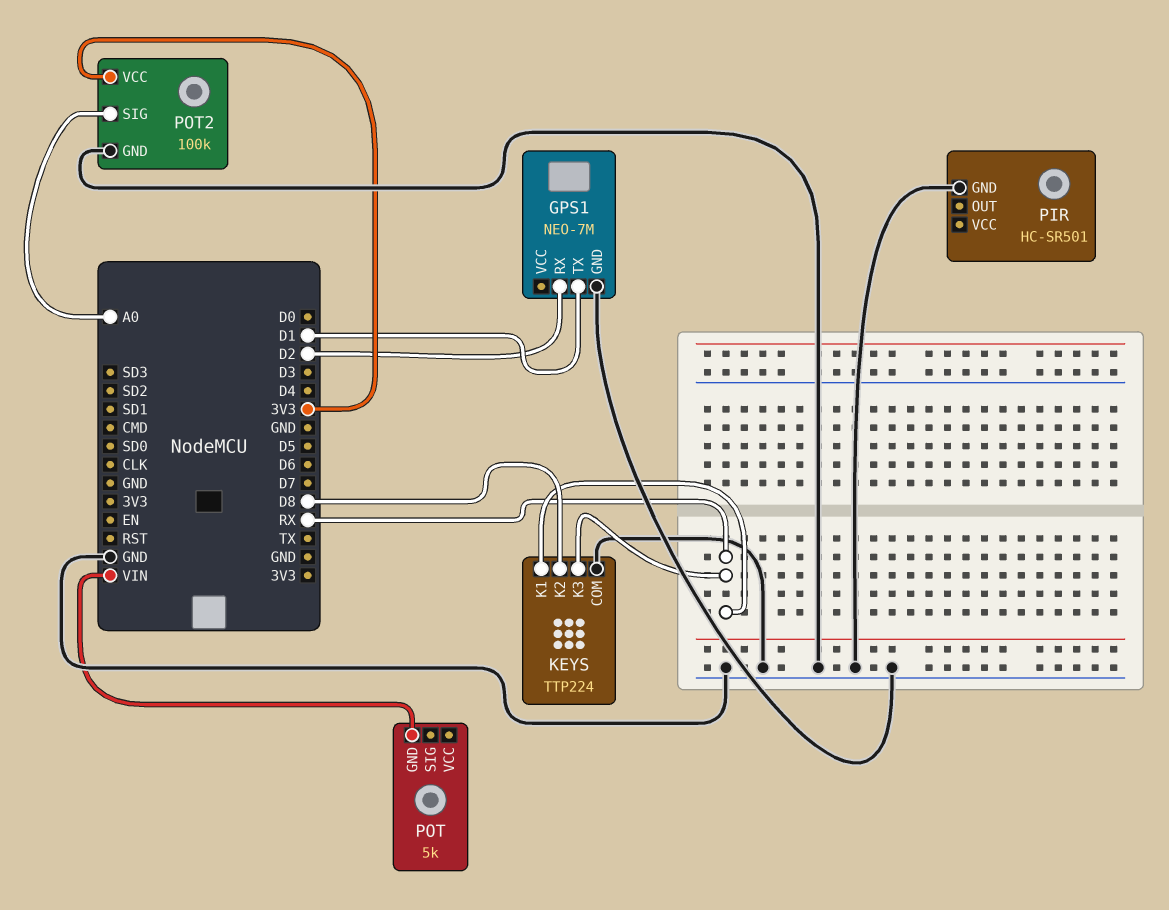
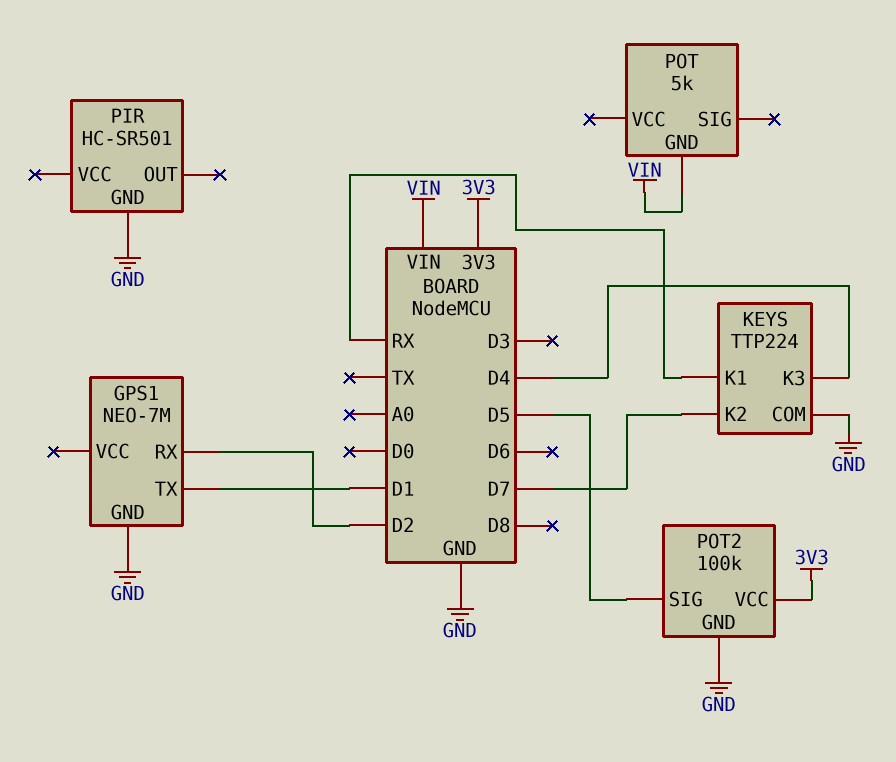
KEYS pin K2: D8 -> D7
KEYS pin K3: RX -> D4
POT2 pin SIG: A0 -> D5

